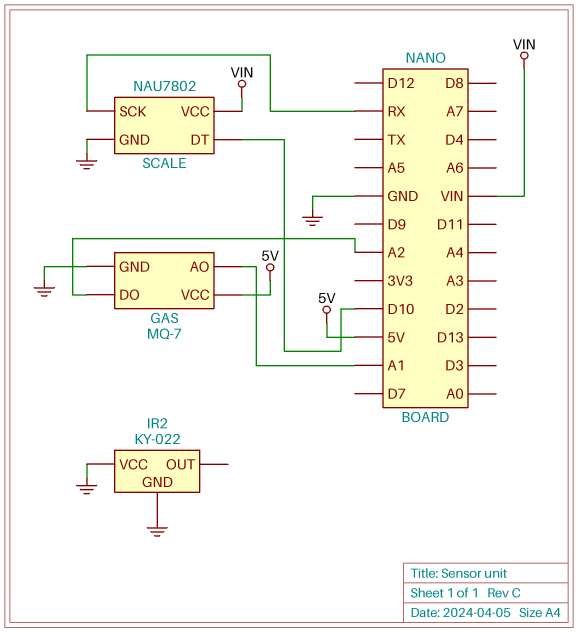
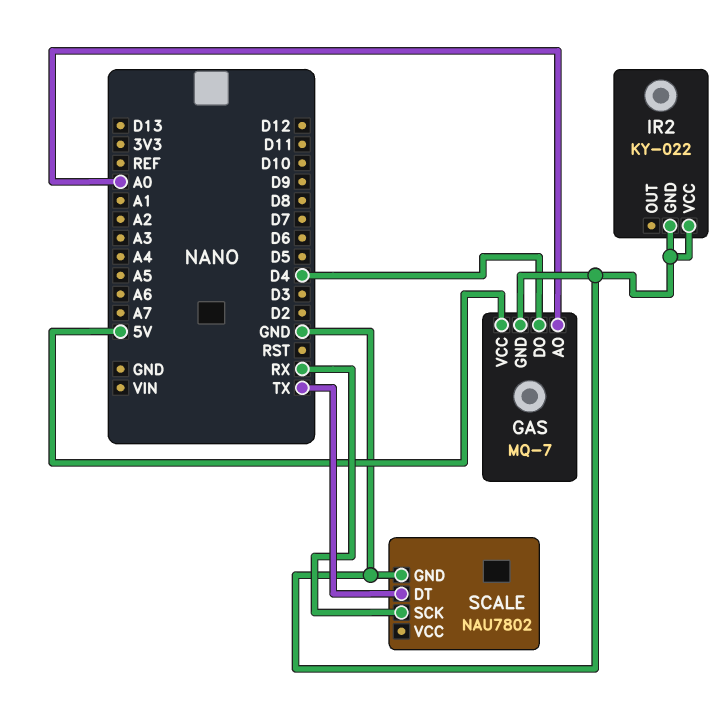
GAS pin AO: A1 -> A0
GAS pin DO: A2 -> D4
SCALE pin DT: D10 -> TX
SCALE pin VCC: VIN -> none

